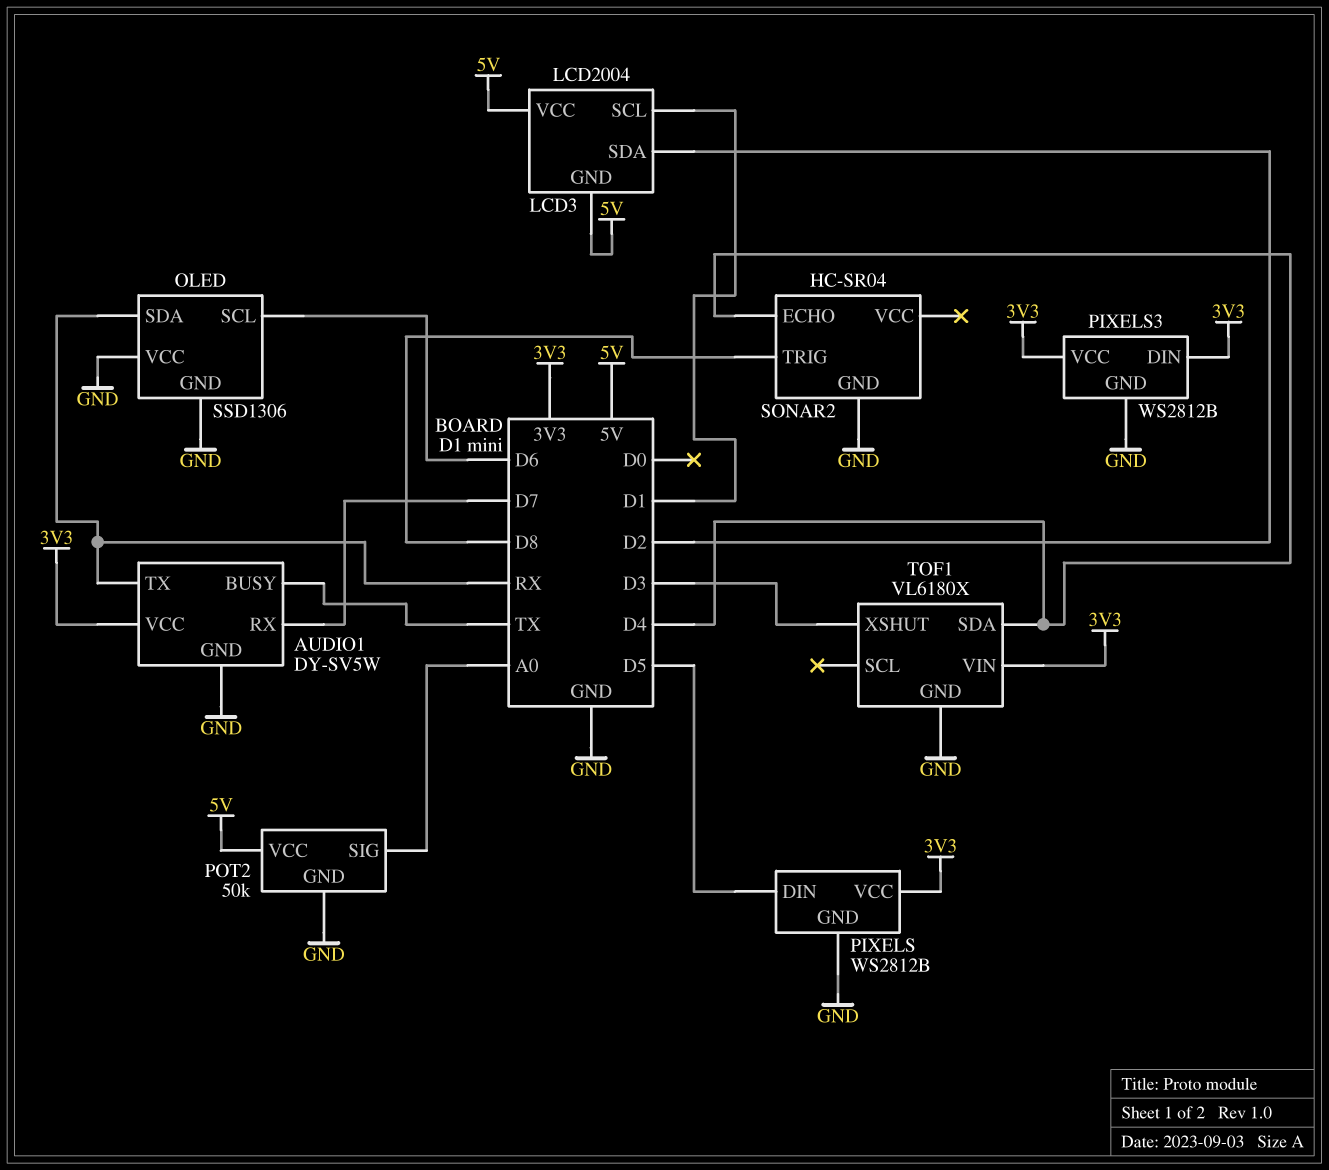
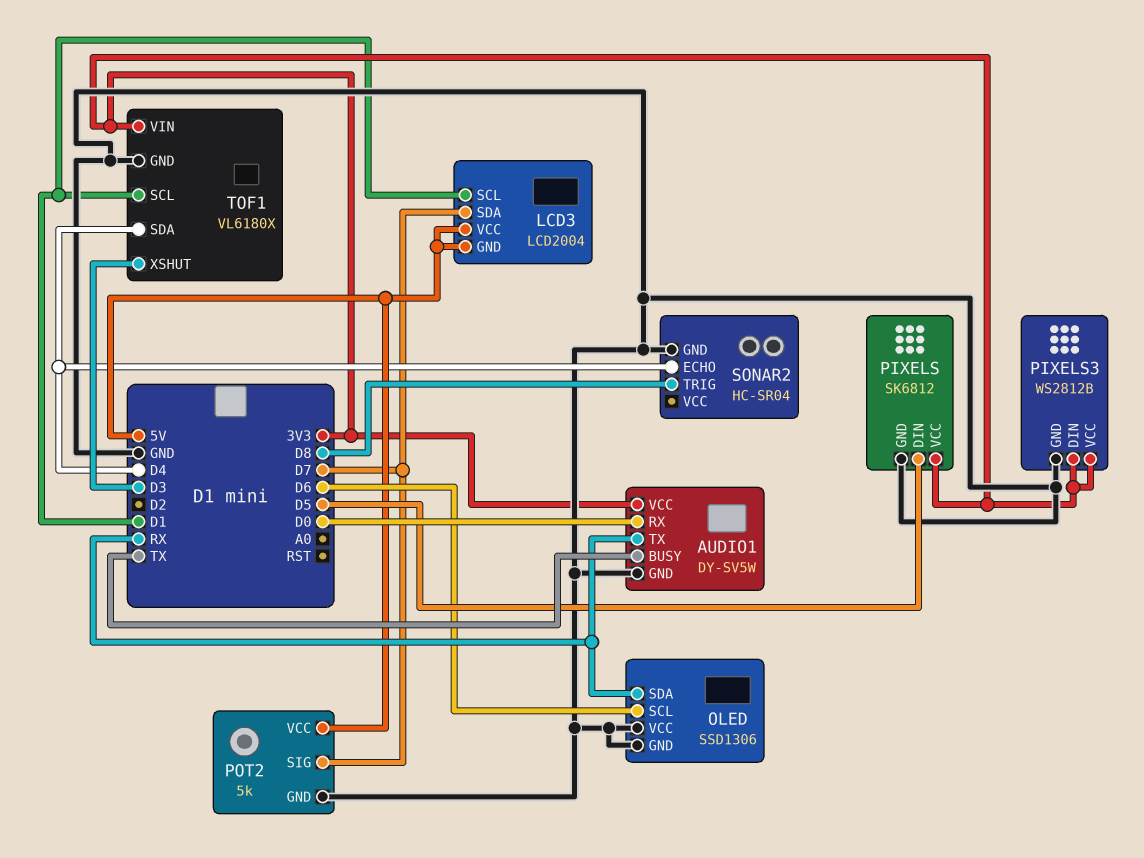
AUDIO1 pin RX: D7 -> D0
LCD3 pin SDA: D2 -> D7
PIXELS: WS2812B -> SK6812
POT2: 50k -> 5k
POT2 pin SIG: A0 -> D7
TOF1 pin SCL: none -> D1

